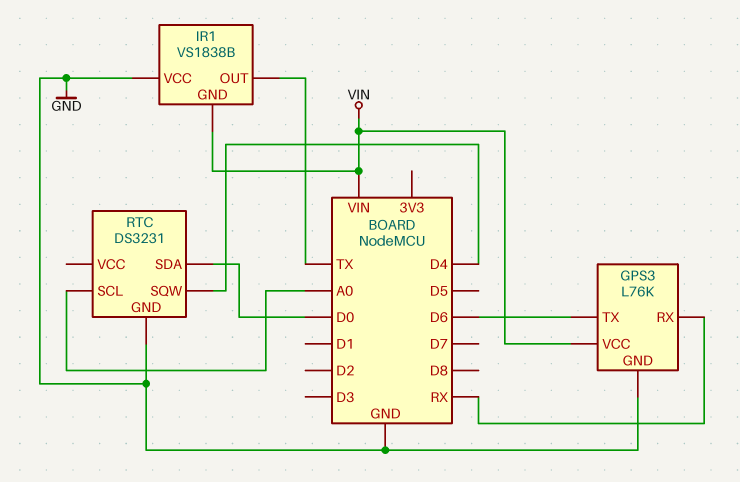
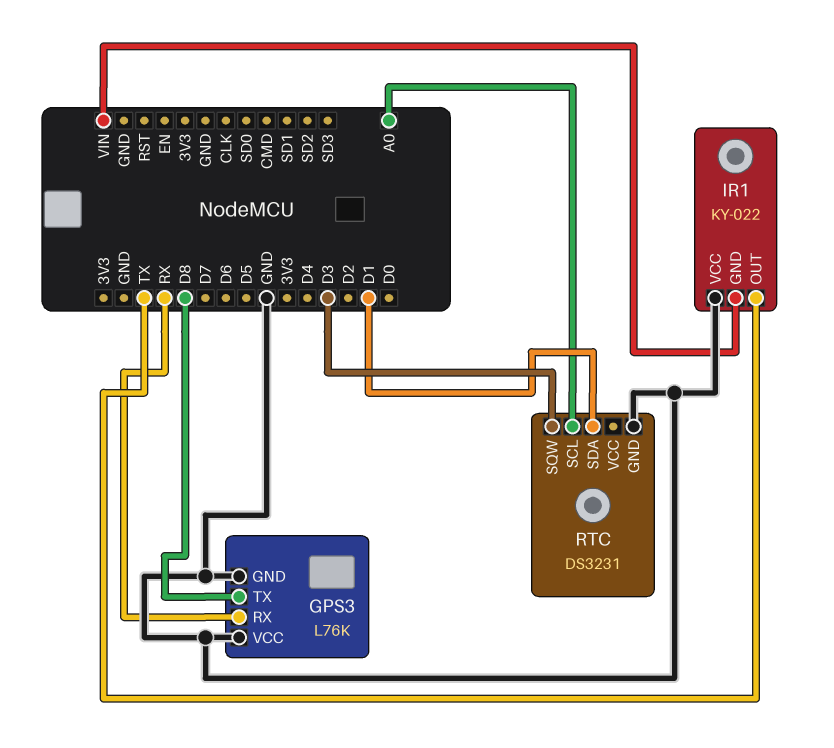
GPS3 pin TX: D6 -> D8
GPS3 pin VCC: VIN -> GND
IR1: VS1838B -> KY-022
RTC pin SDA: D0 -> D1
RTC pin SQW: D4 -> D3

